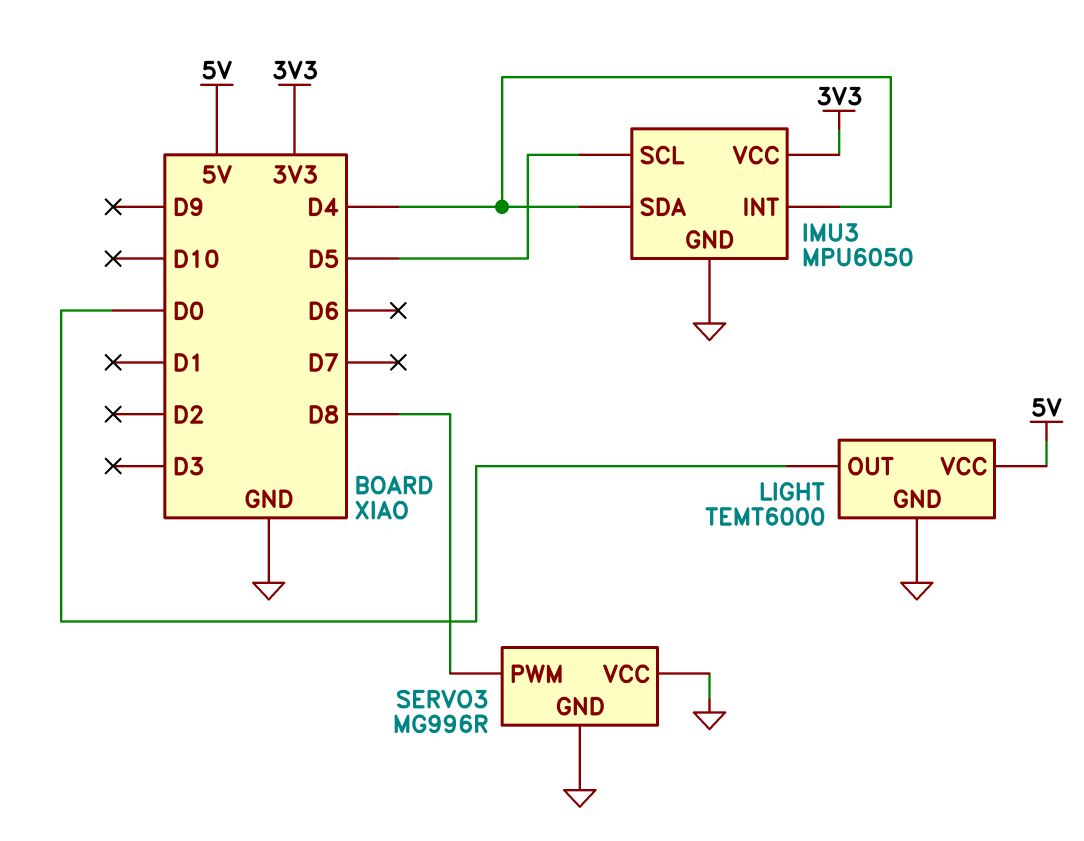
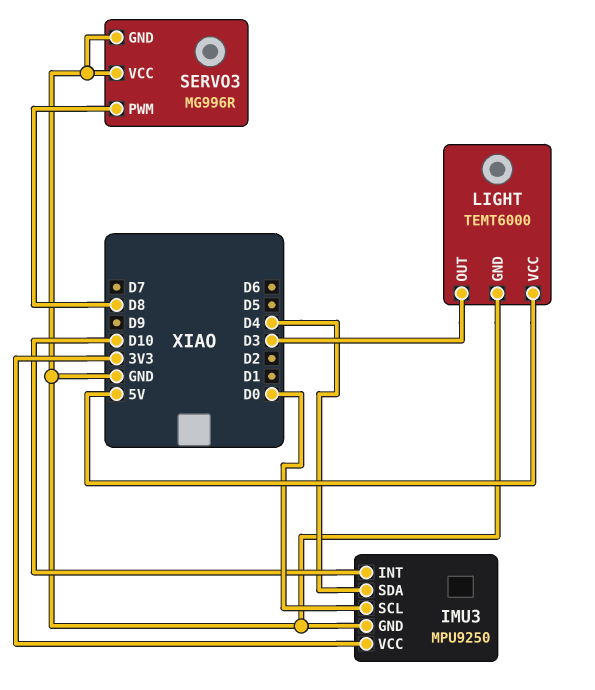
IMU3: MPU6050 -> MPU9250
IMU3 pin INT: D4 -> D10
IMU3 pin SCL: D5 -> D0
LIGHT pin OUT: D0 -> D3

